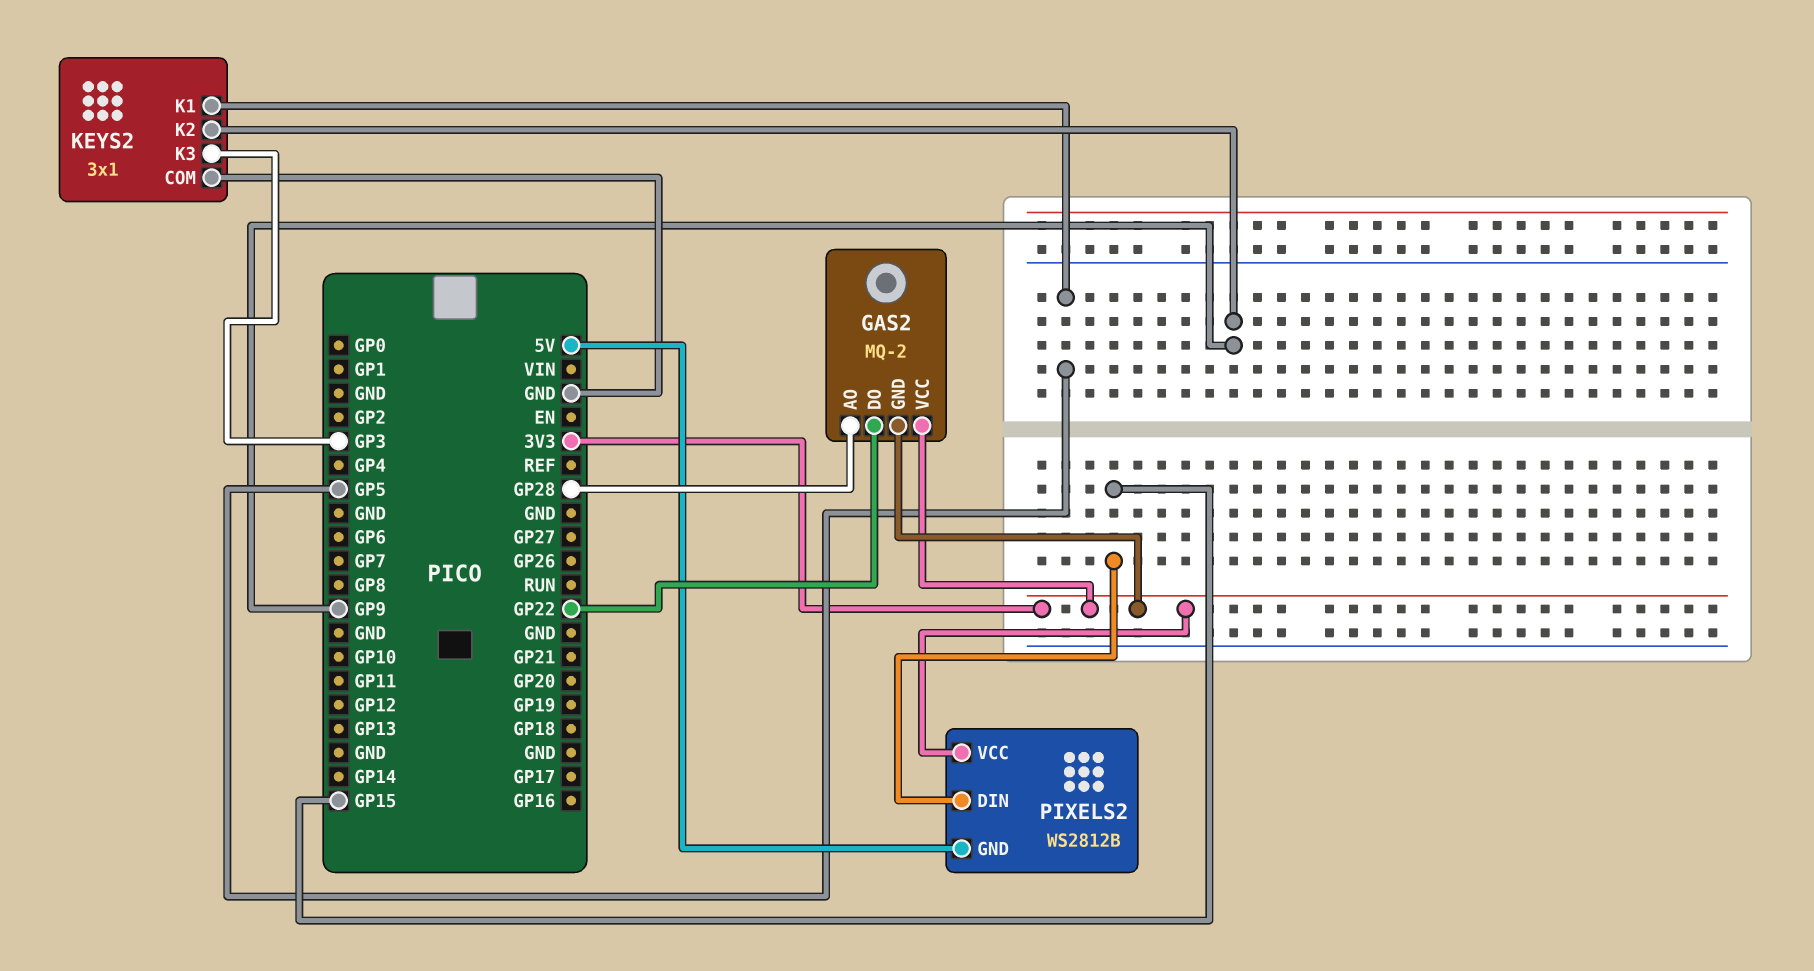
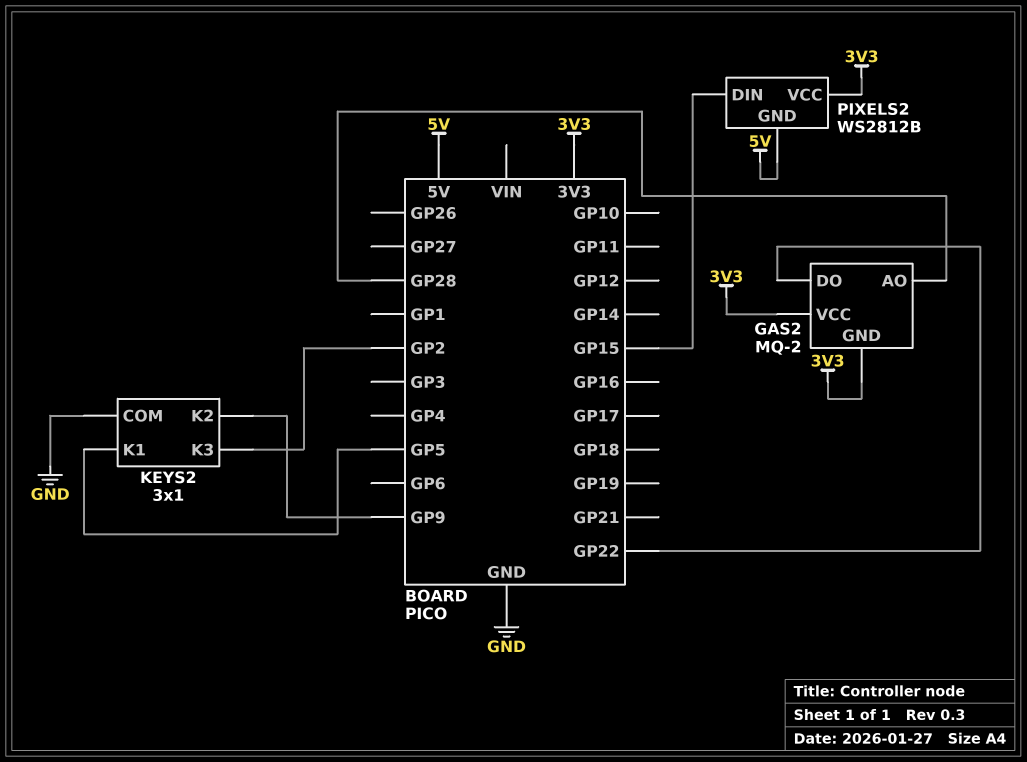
KEYS2 pin K3: GP3 -> GP2

